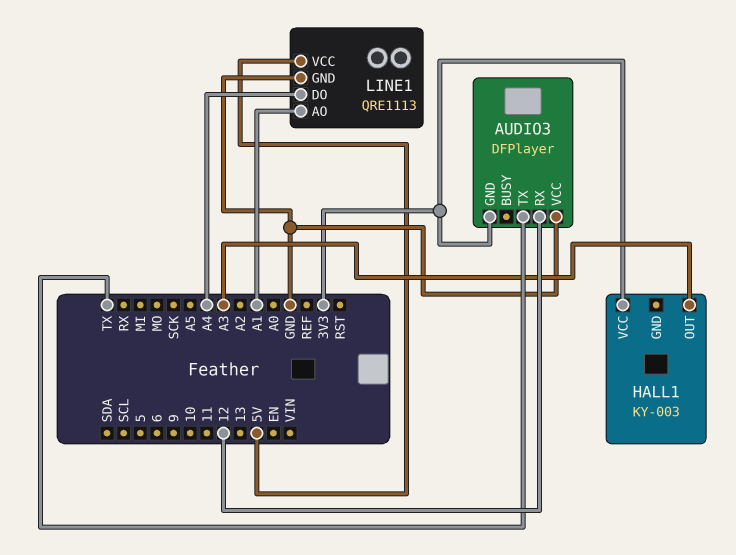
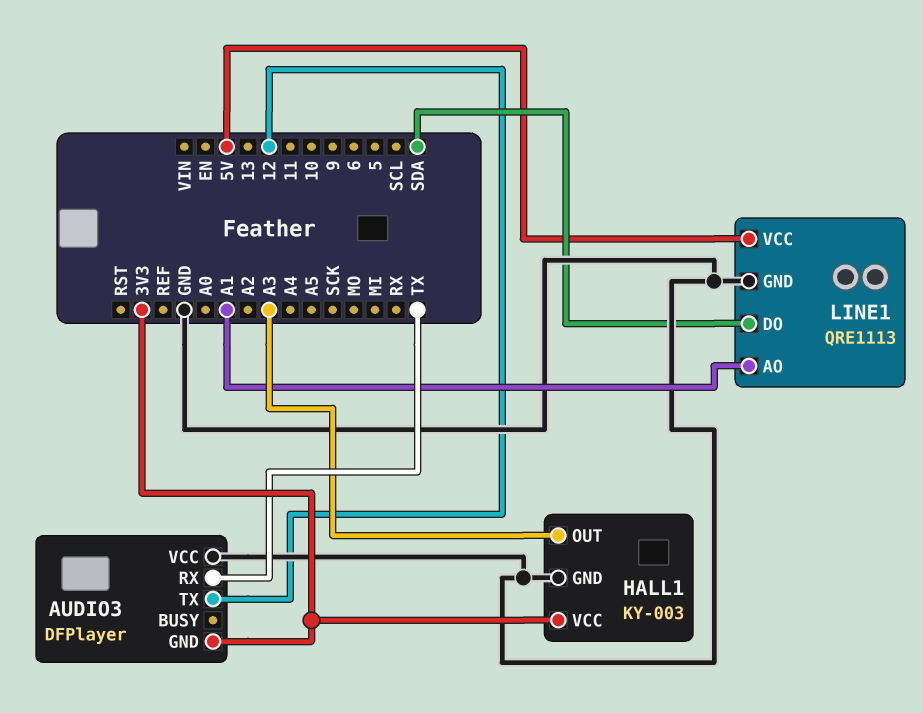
AUDIO3 pin RX: 12 -> TX
AUDIO3 pin TX: TX -> 12
HALL1 pin GND: none -> GND
LINE1 pin DO: A4 -> SDA

